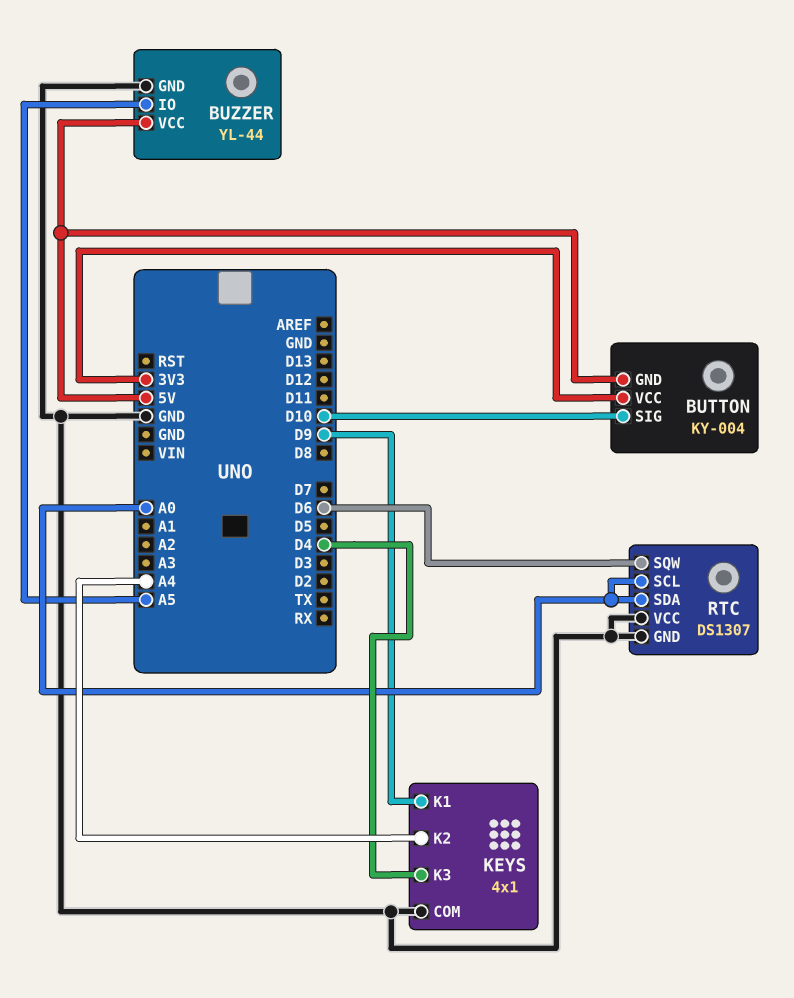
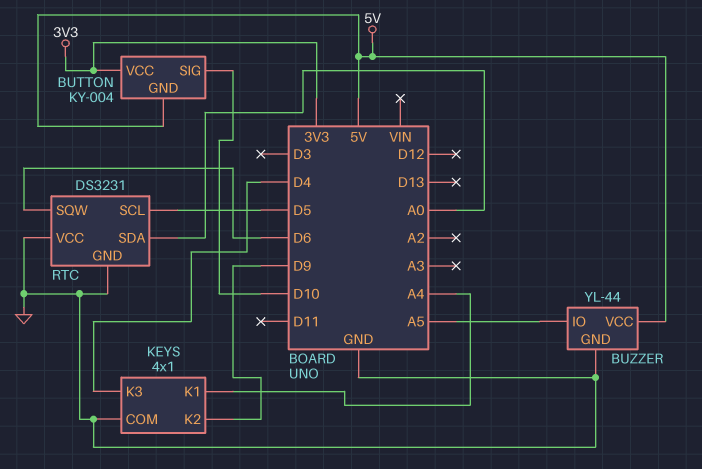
KEYS pin K1: D9 -> A4
KEYS pin K2: A4 -> D9
RTC: DS1307 -> DS3231
RTC pin SCL: A0 -> D5

